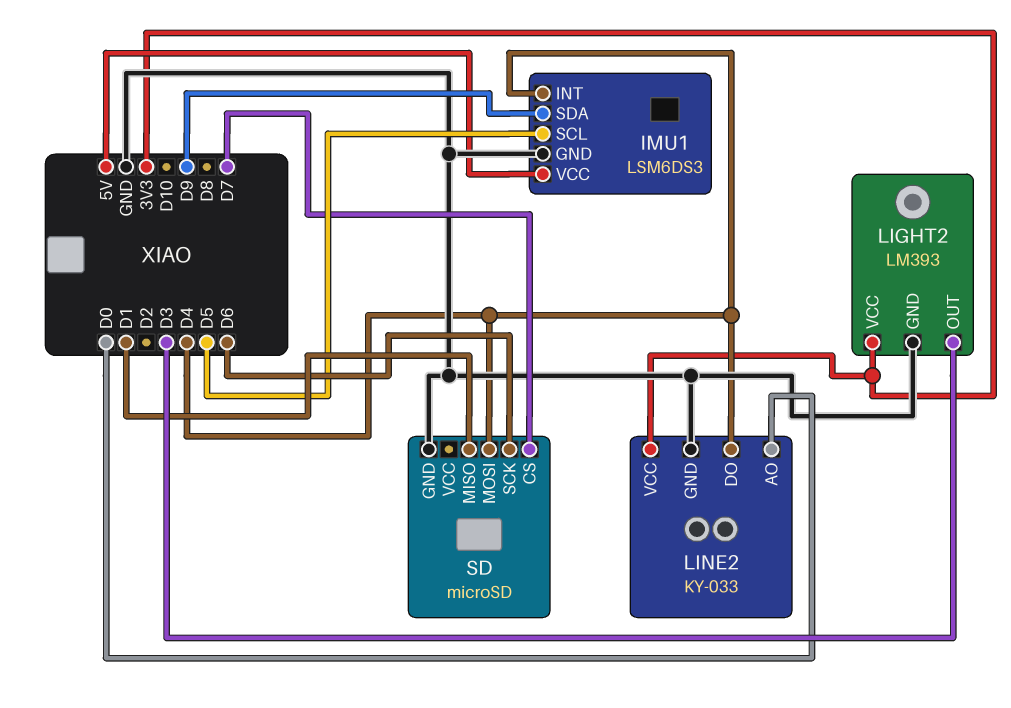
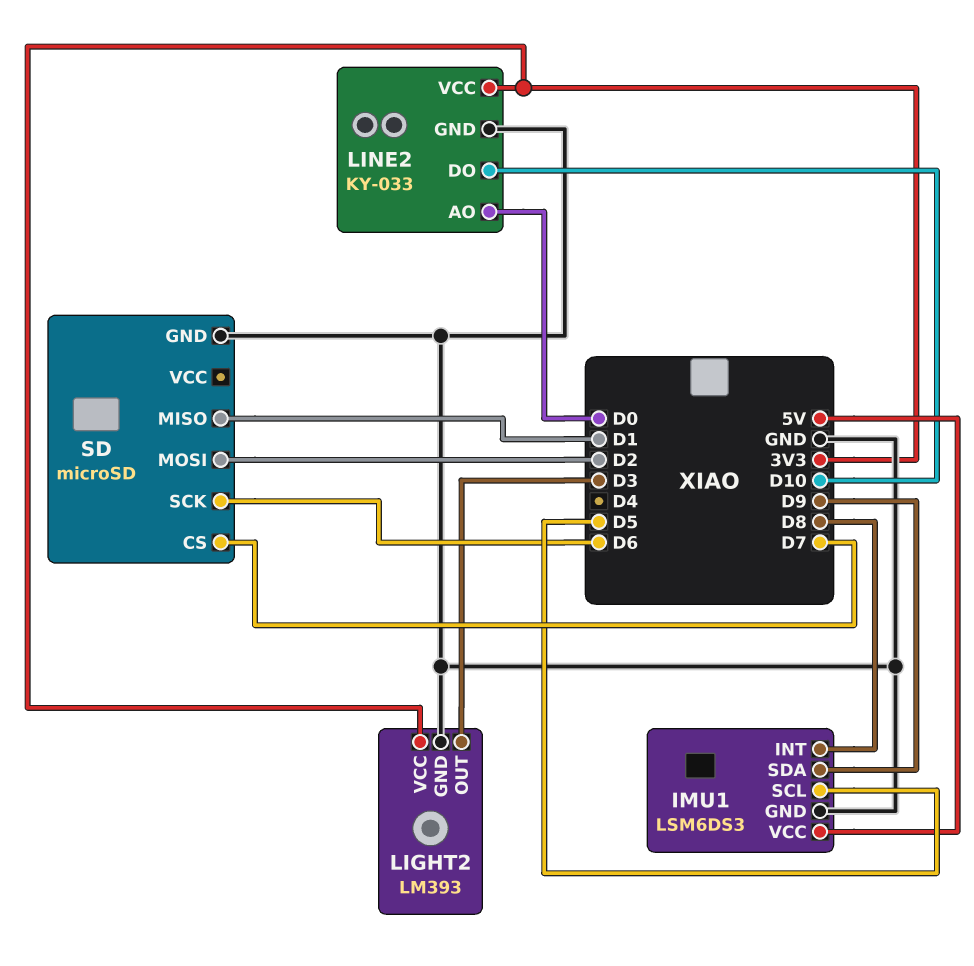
IMU1 pin INT: D4 -> D8
LINE2 pin DO: D4 -> D10
SD pin MOSI: D4 -> D2

